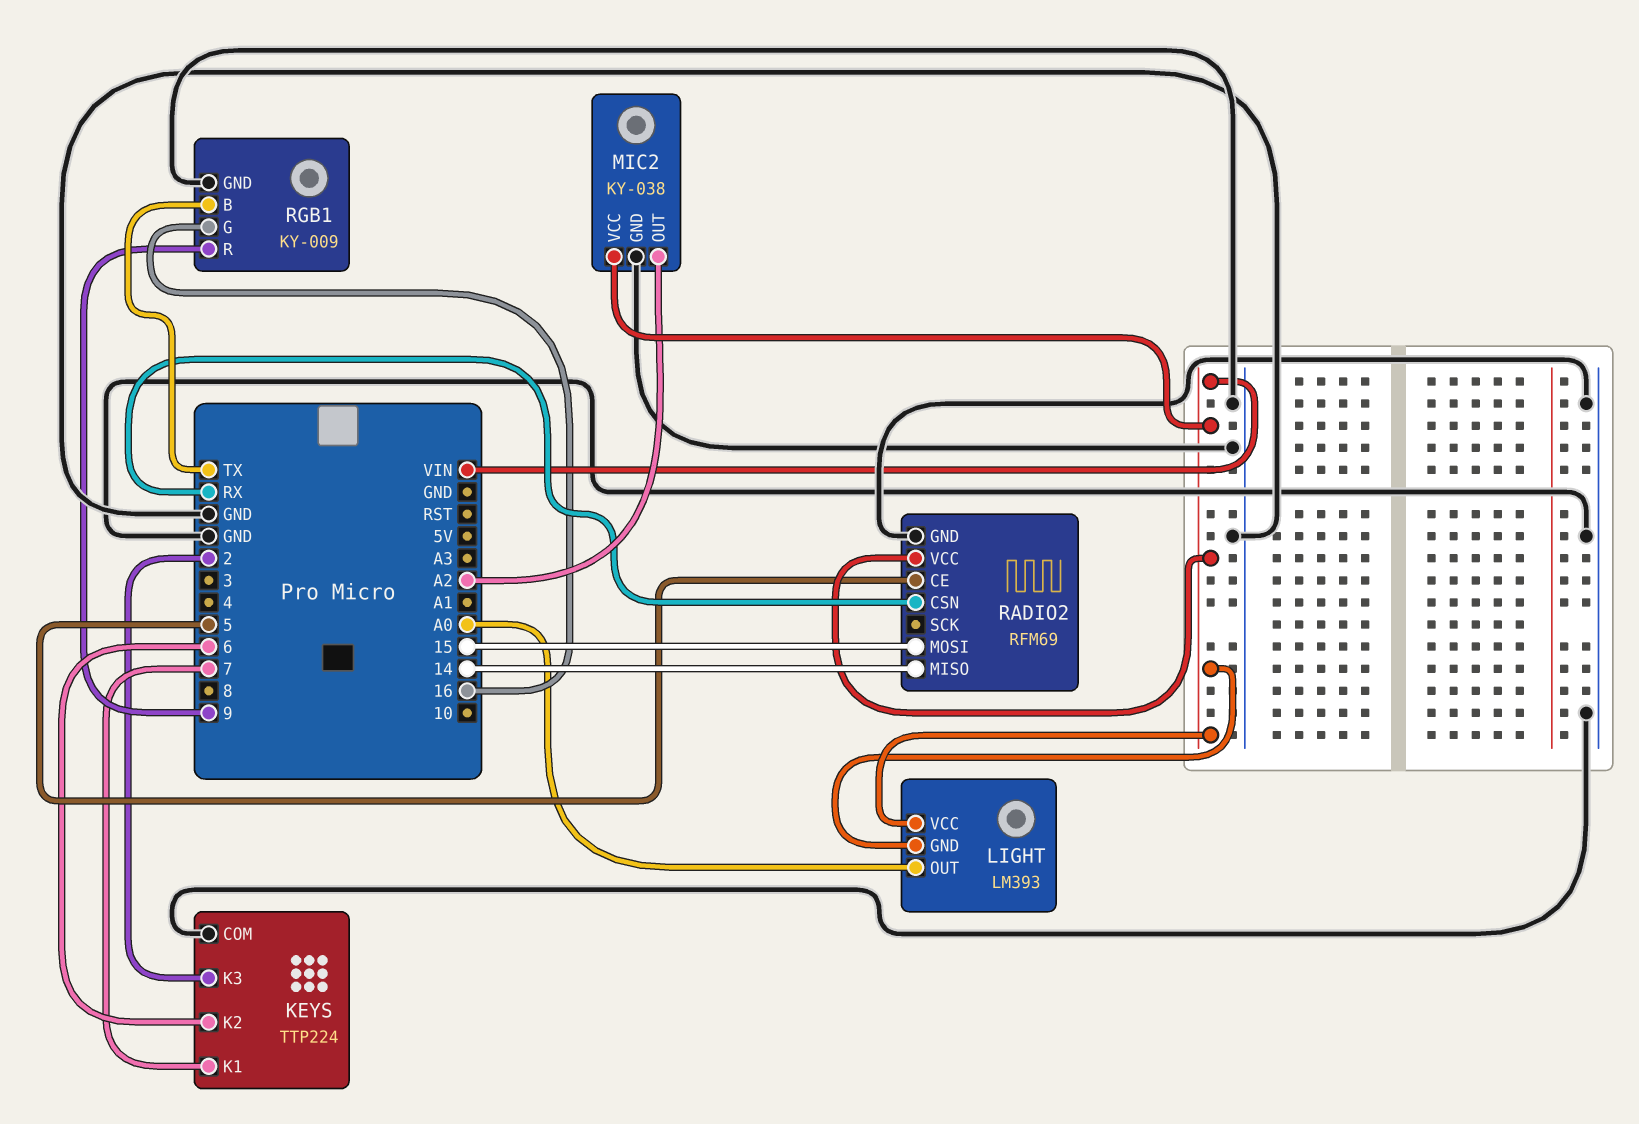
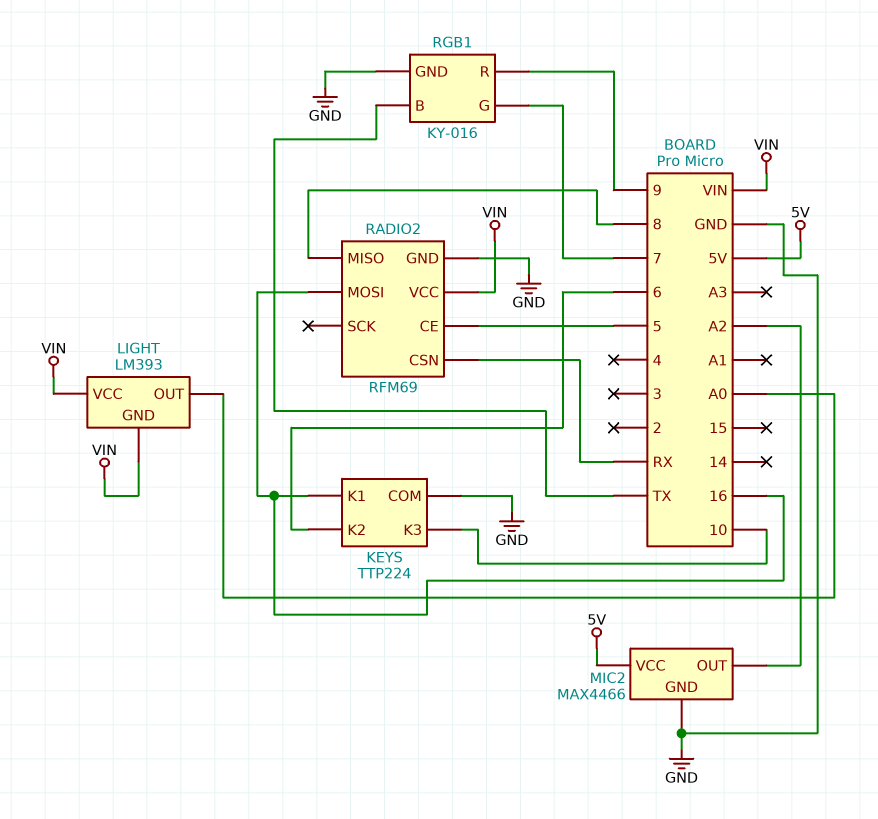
KEYS pin K1: 7 -> 16
KEYS pin K3: 2 -> 10
MIC2: KY-038 -> MAX4466
MIC2 pin VCC: VIN -> 5V
RADIO2 pin MISO: 14 -> 8
RADIO2 pin MOSI: 15 -> 16
RGB1: KY-009 -> KY-016
RGB1 pin G: 16 -> 7

